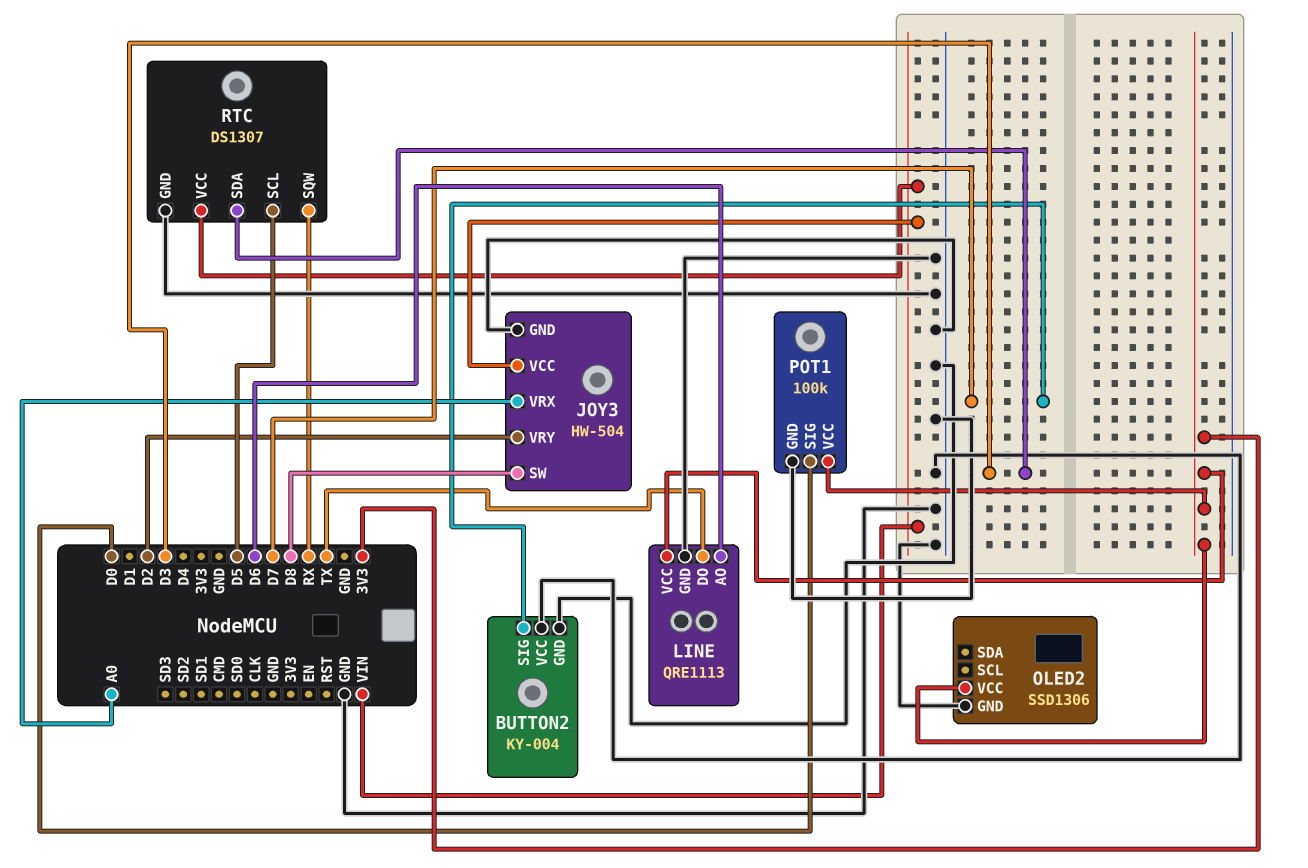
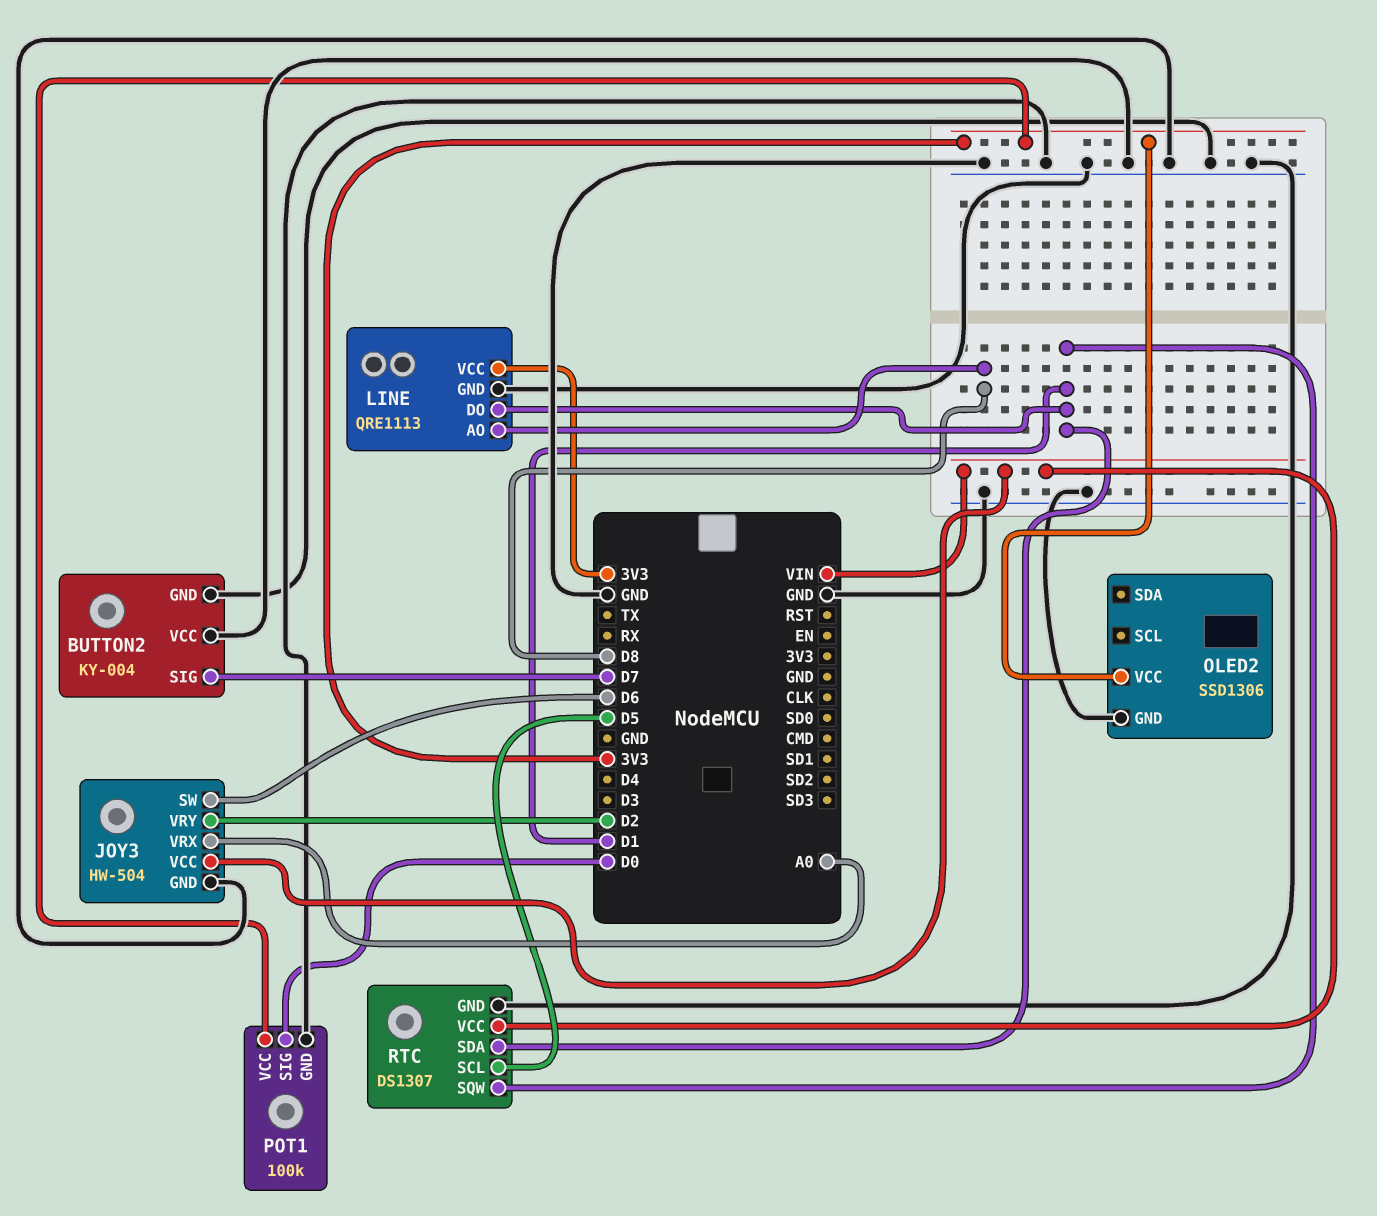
JOY3 pin SW: D8 -> D6
LINE pin AO: D6 -> D8
LINE pin DO: TX -> D1
RTC pin SDA: D3 -> D1
RTC pin SQW: RX -> D1

